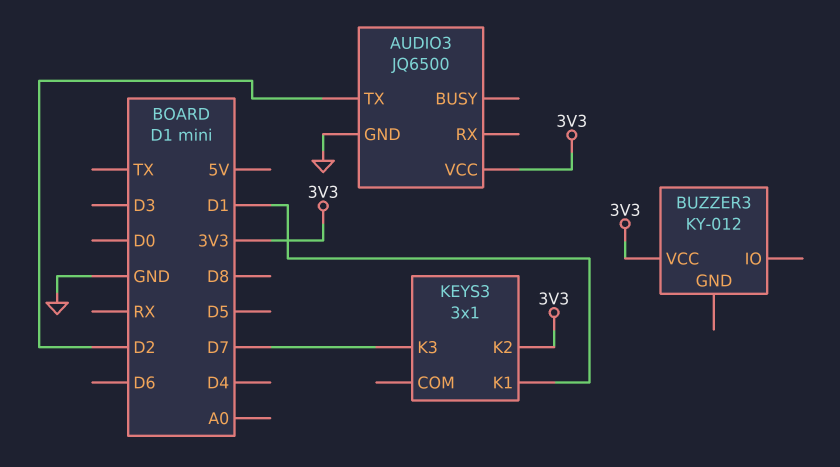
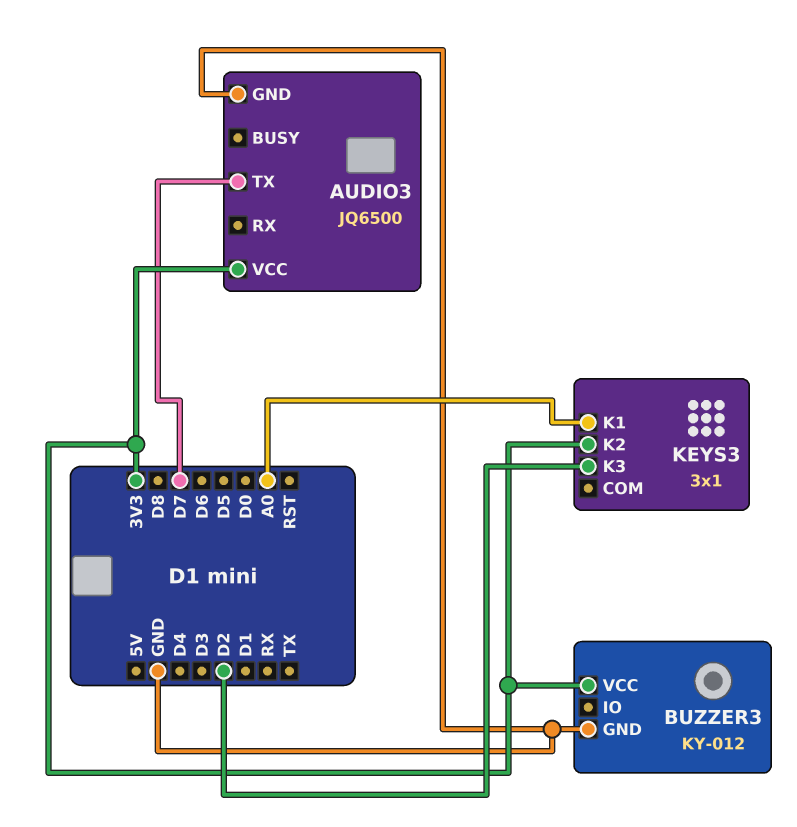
AUDIO3 pin TX: D2 -> D7
BUZZER3 pin GND: none -> GND
KEYS3 pin K1: D1 -> A0
KEYS3 pin K3: D7 -> D2

